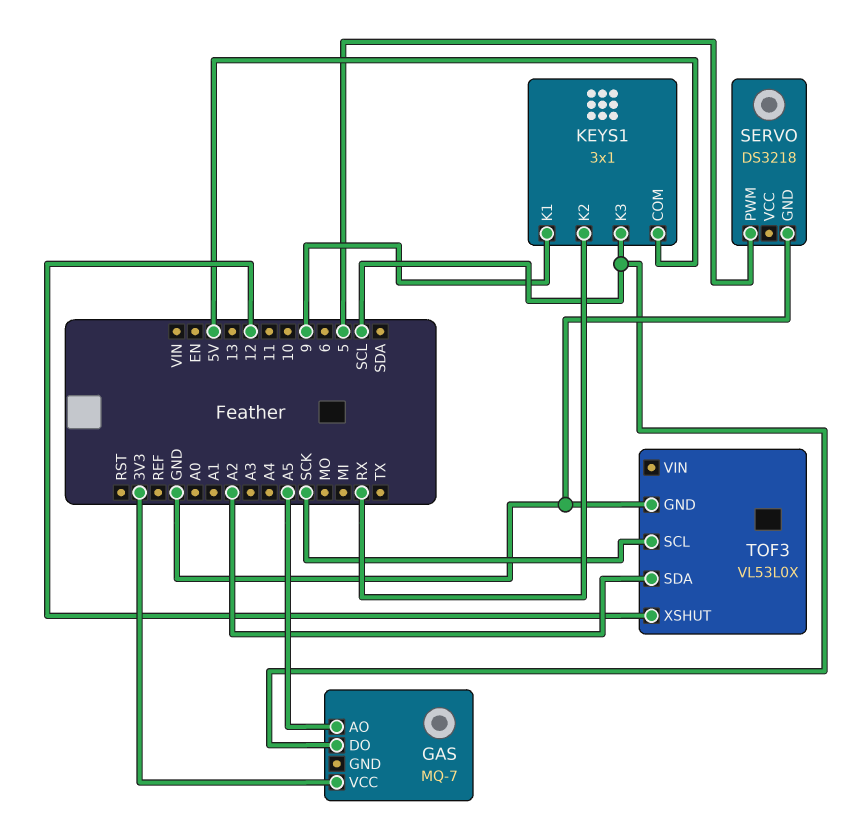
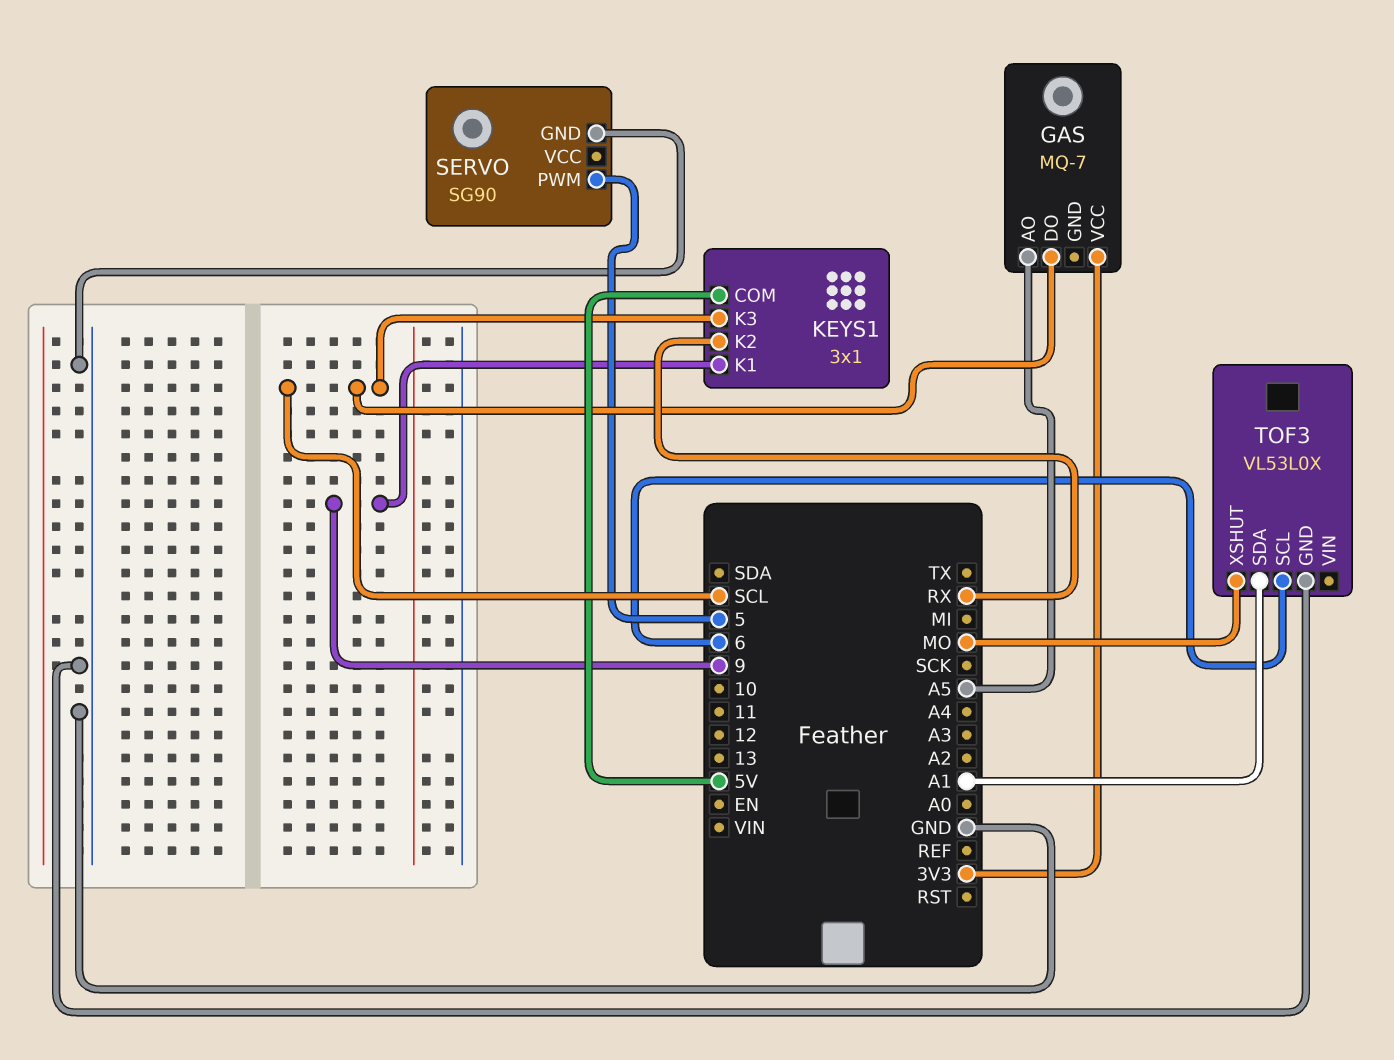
SERVO: DS3218 -> SG90
TOF3 pin SCL: SCK -> 6
TOF3 pin SDA: A2 -> A1
TOF3 pin XSHUT: 12 -> MO

